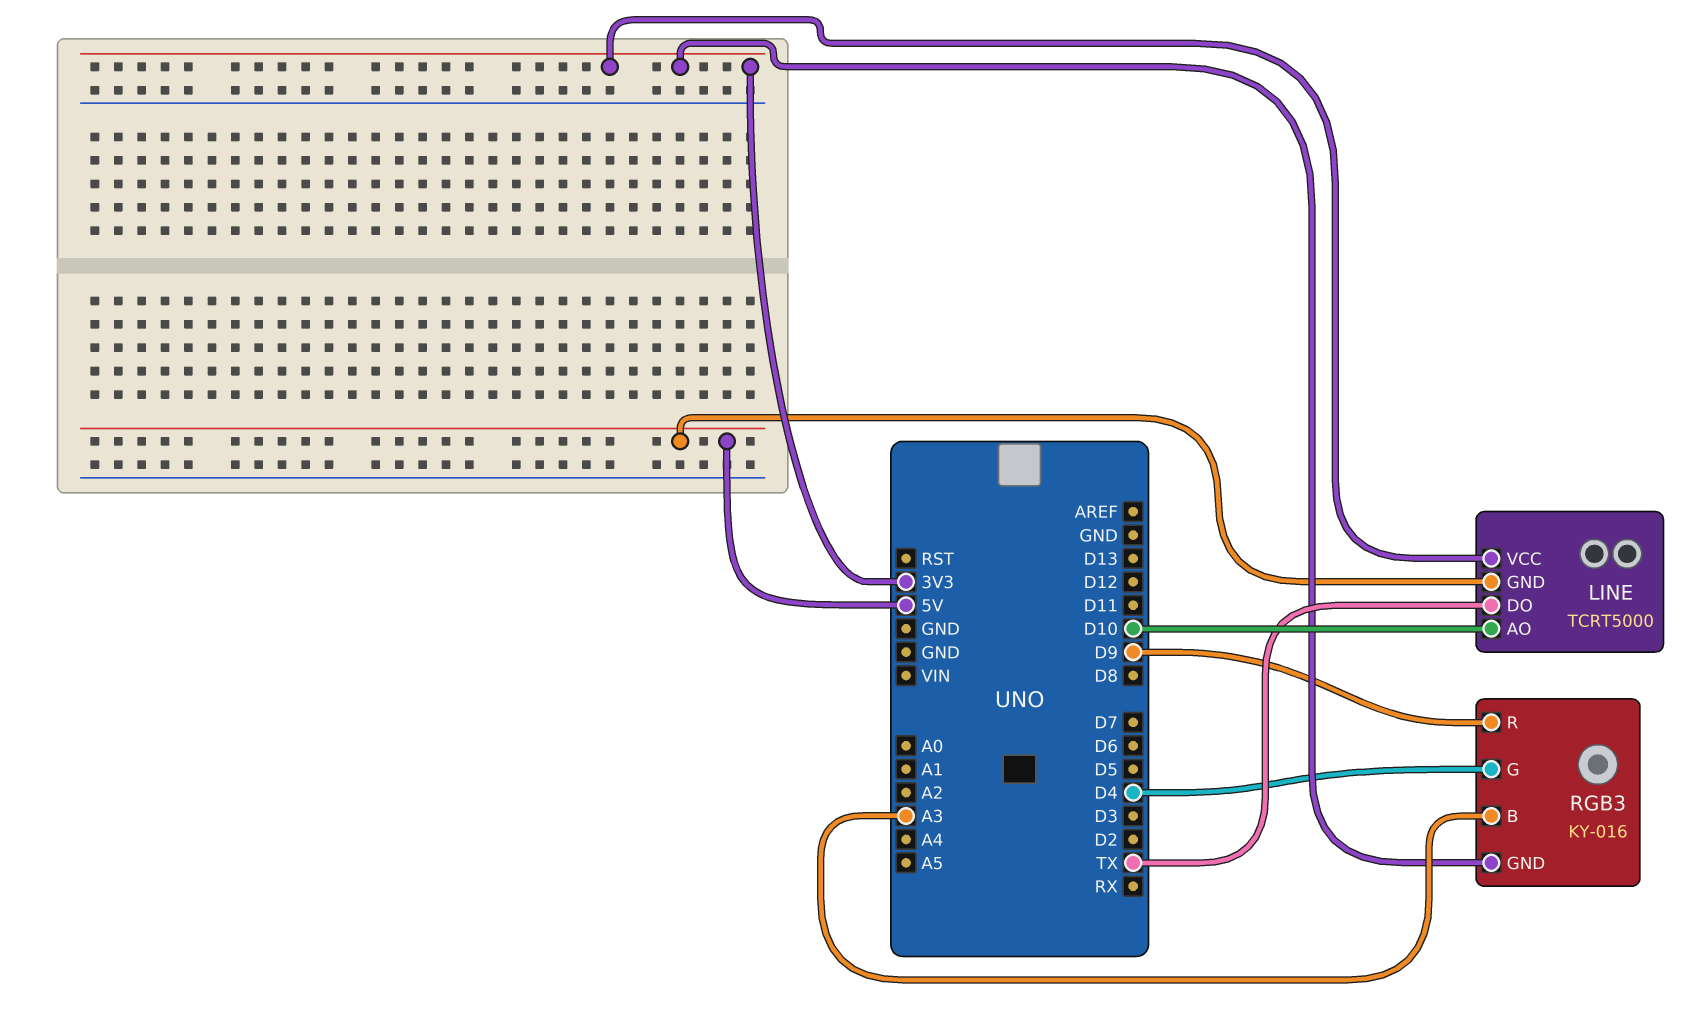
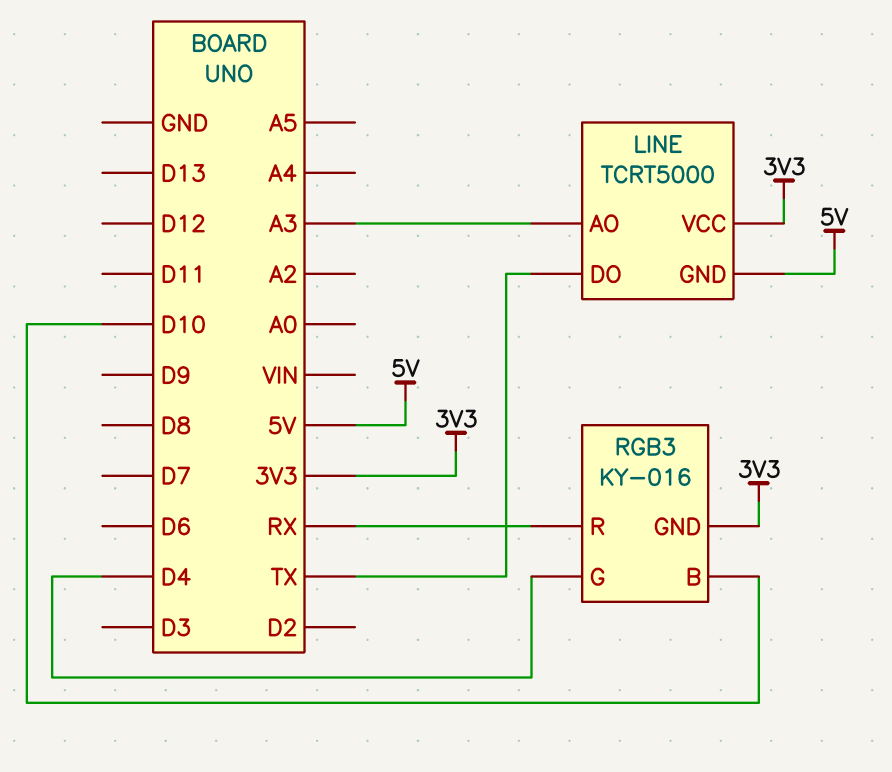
LINE pin AO: D10 -> A3
RGB3 pin B: A3 -> D10
RGB3 pin R: D9 -> RX

